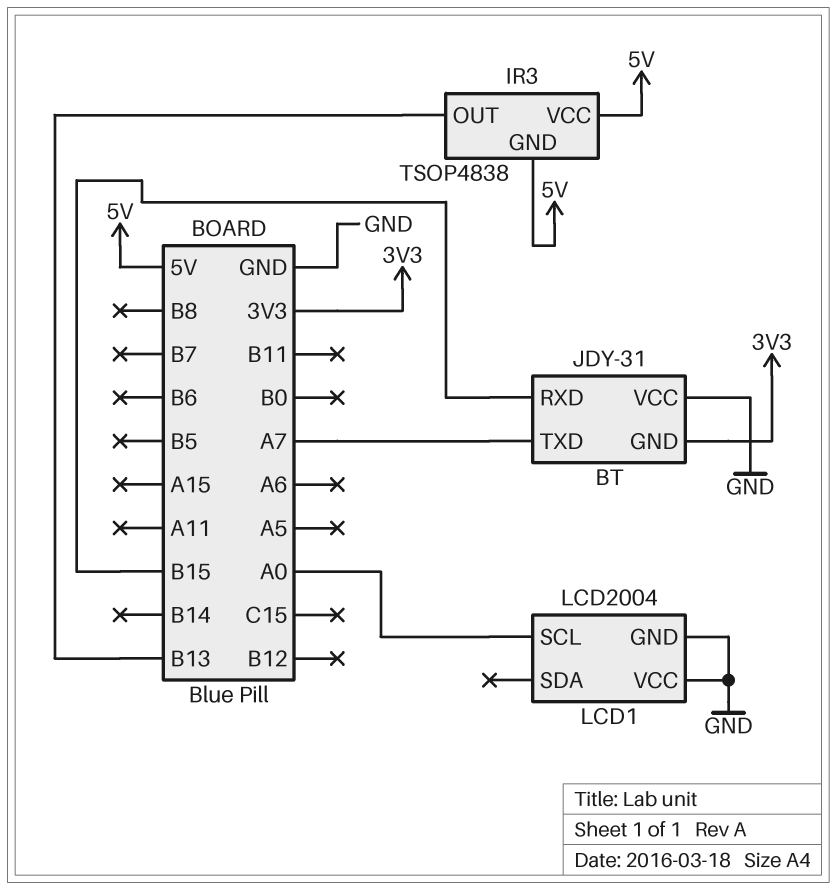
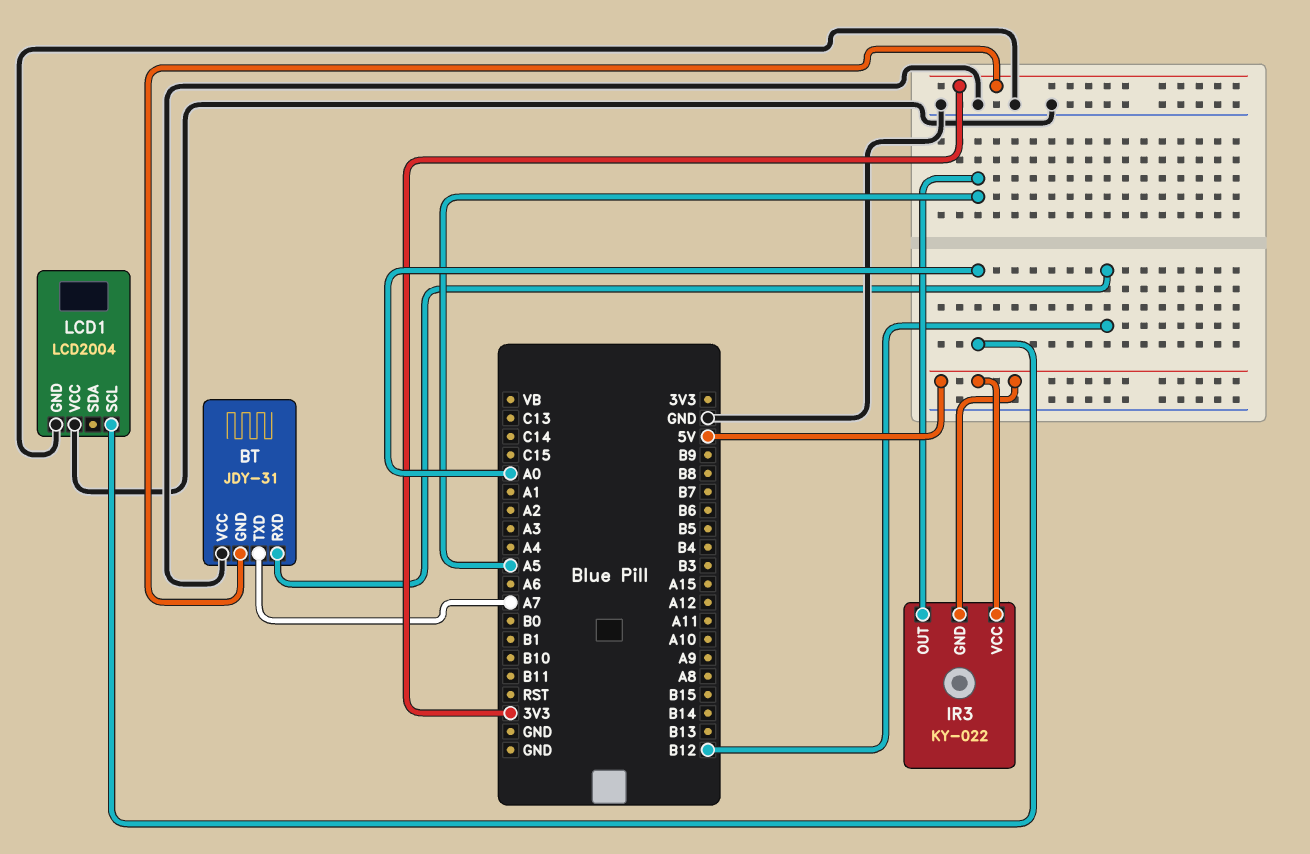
BT pin RXD: B15 -> B12
IR3: TSOP4838 -> KY-022
IR3 pin OUT: B13 -> A5

